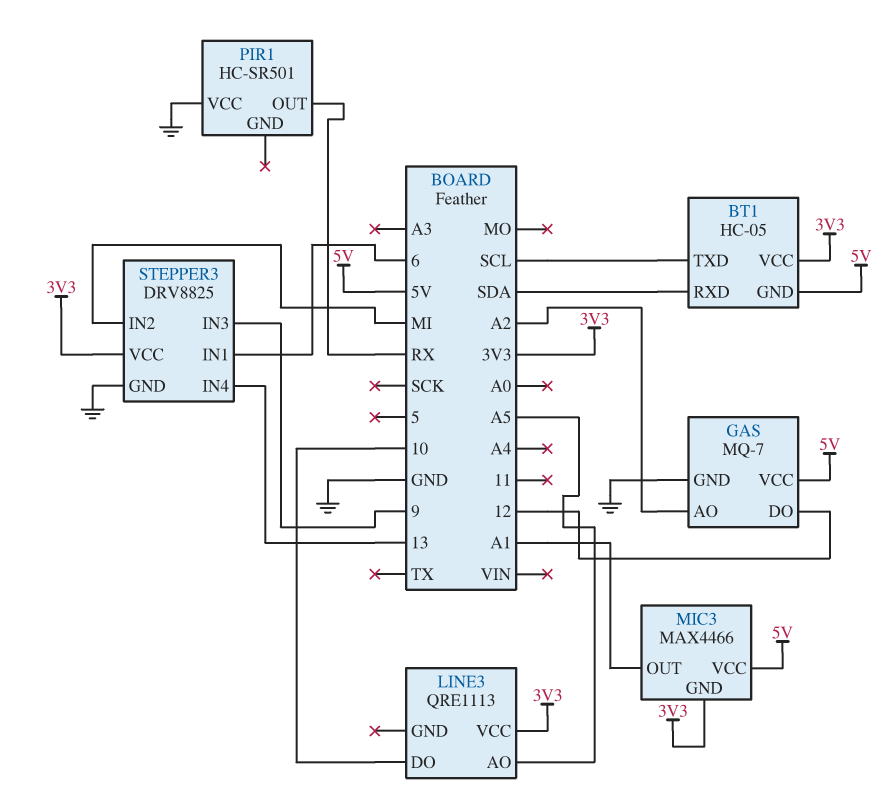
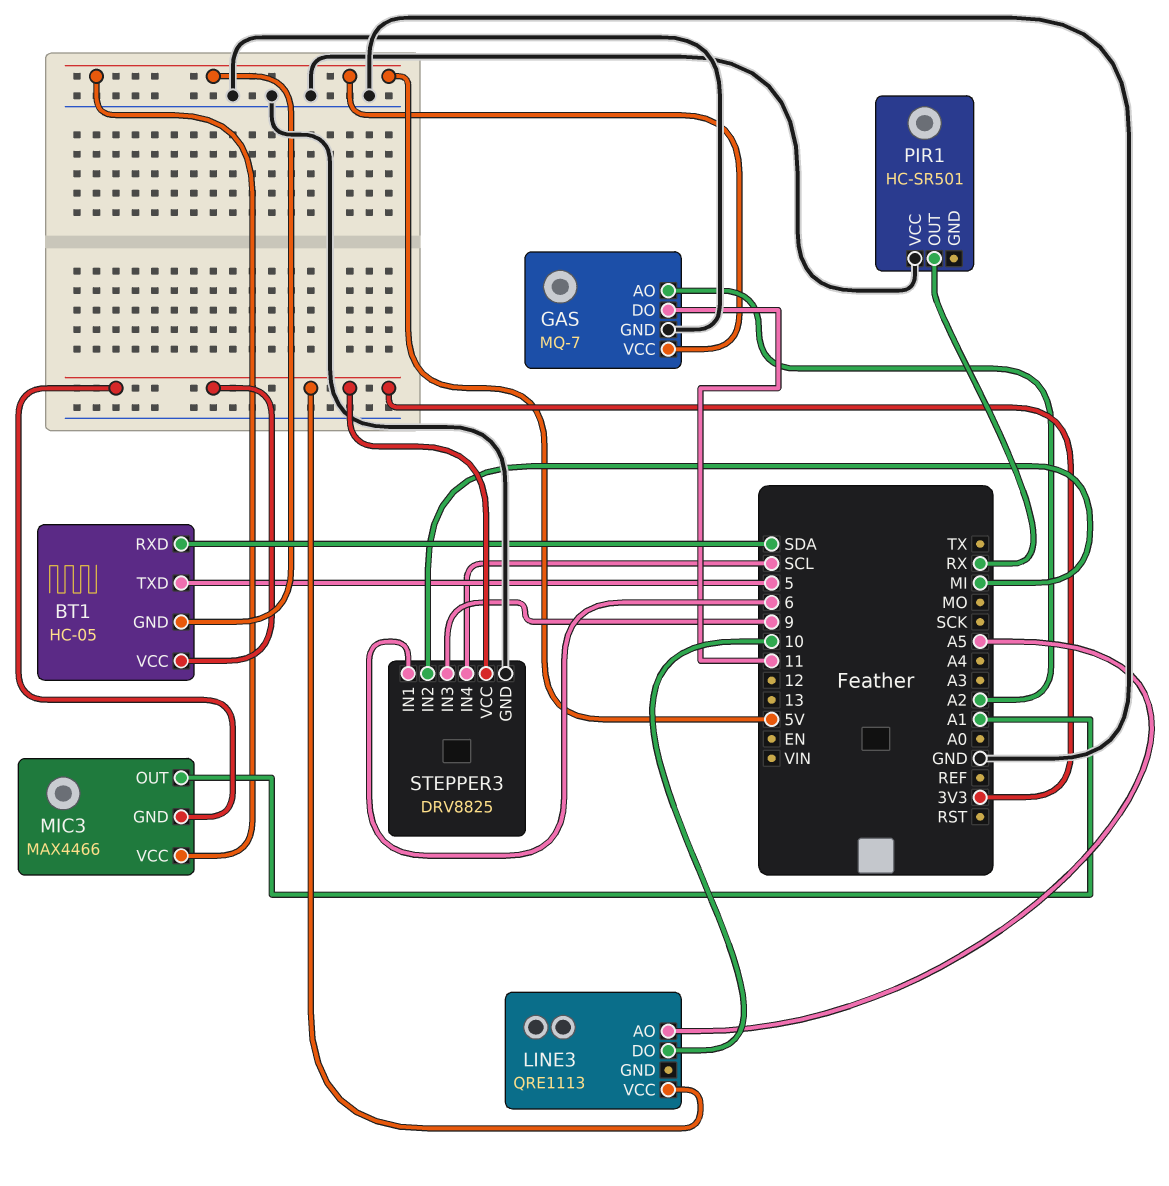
BT1 pin TXD: SCL -> 5
GAS pin DO: 12 -> 11
STEPPER3 pin IN4: 13 -> SCL

